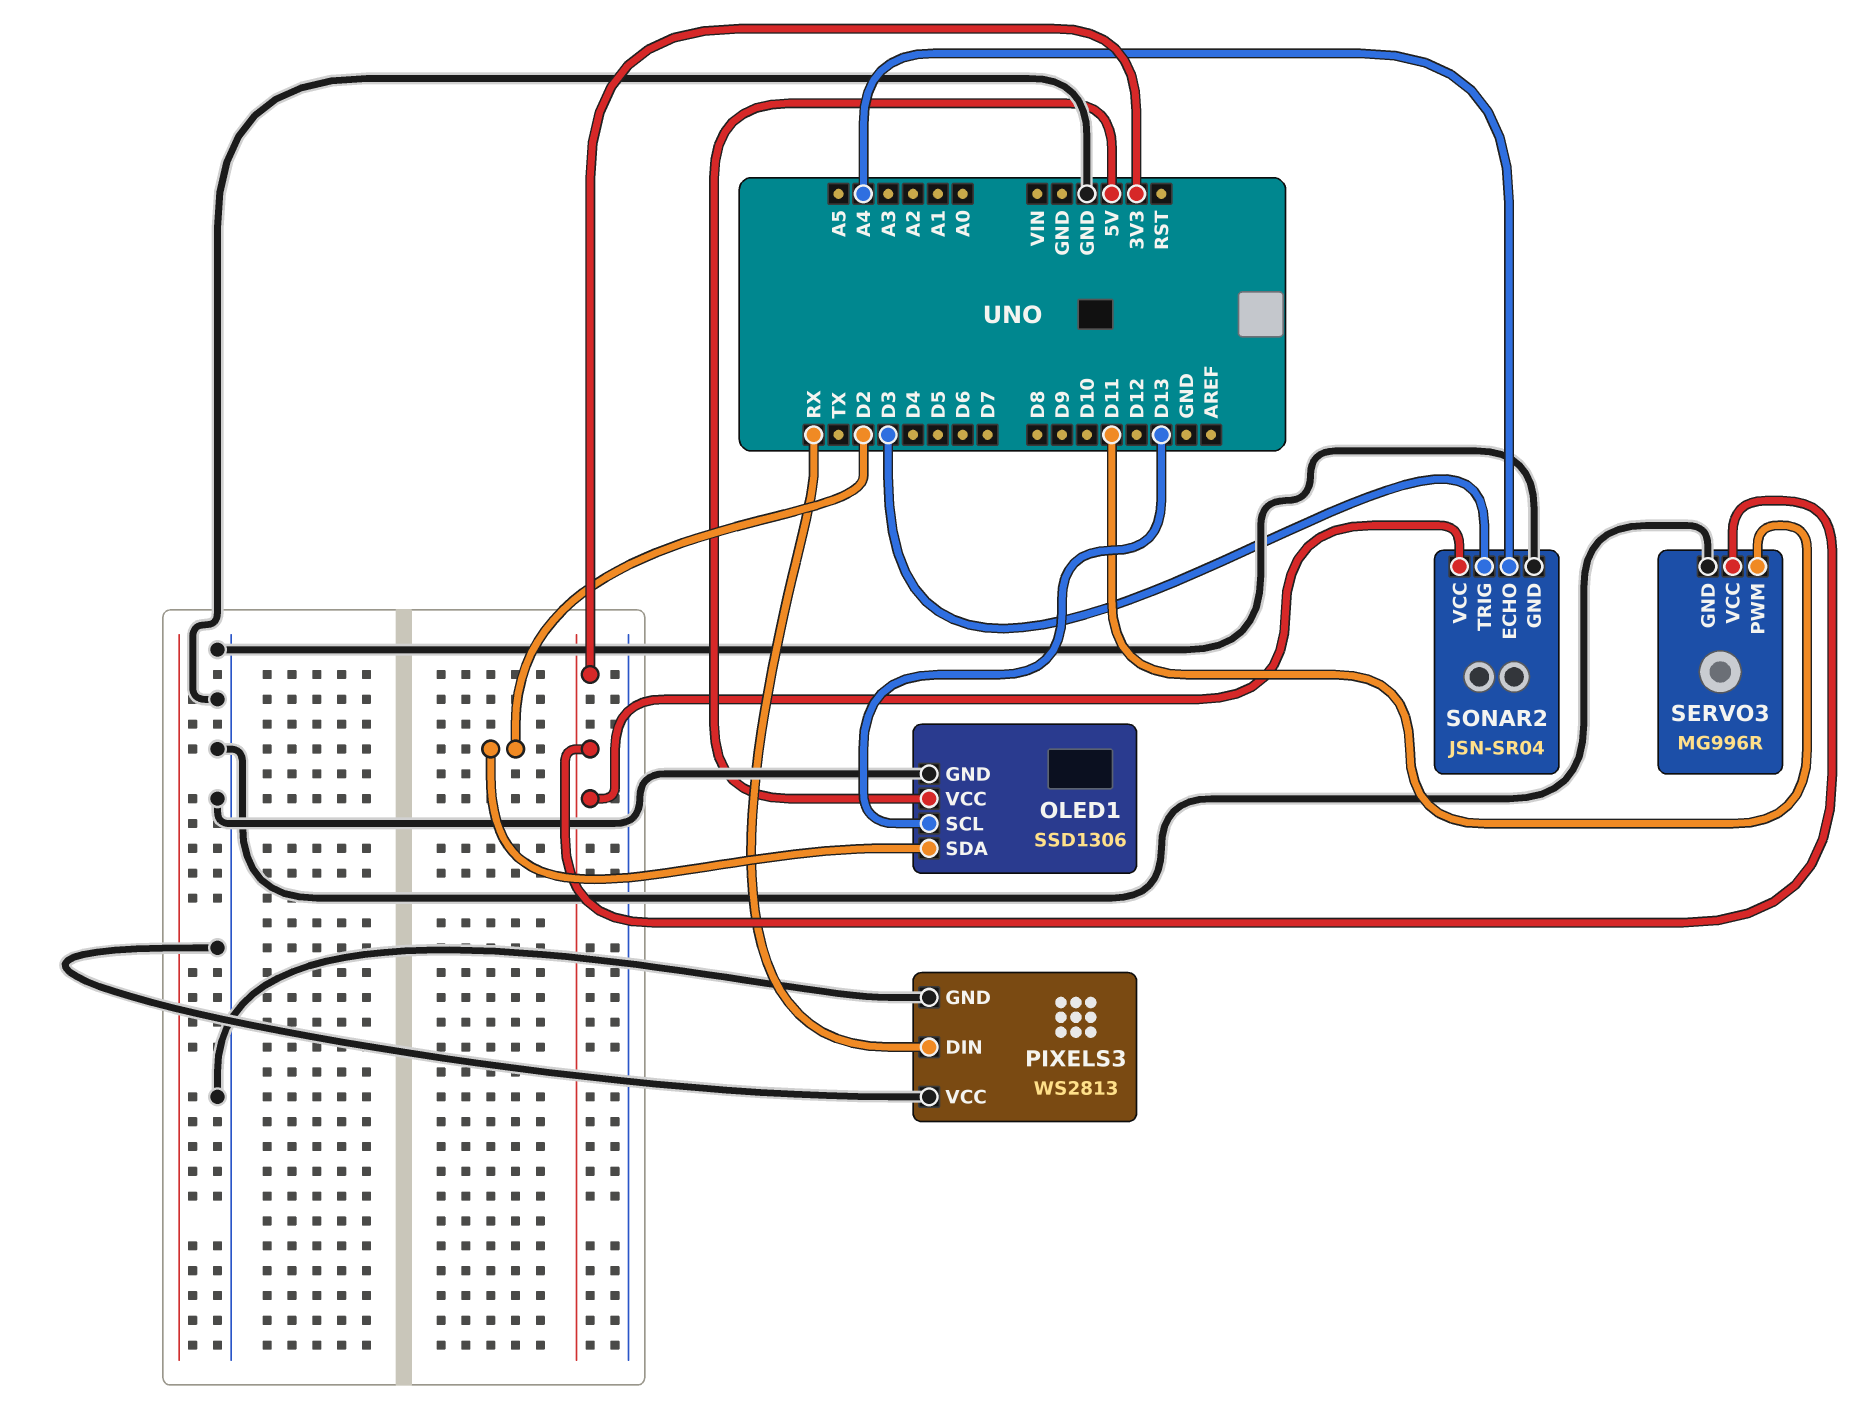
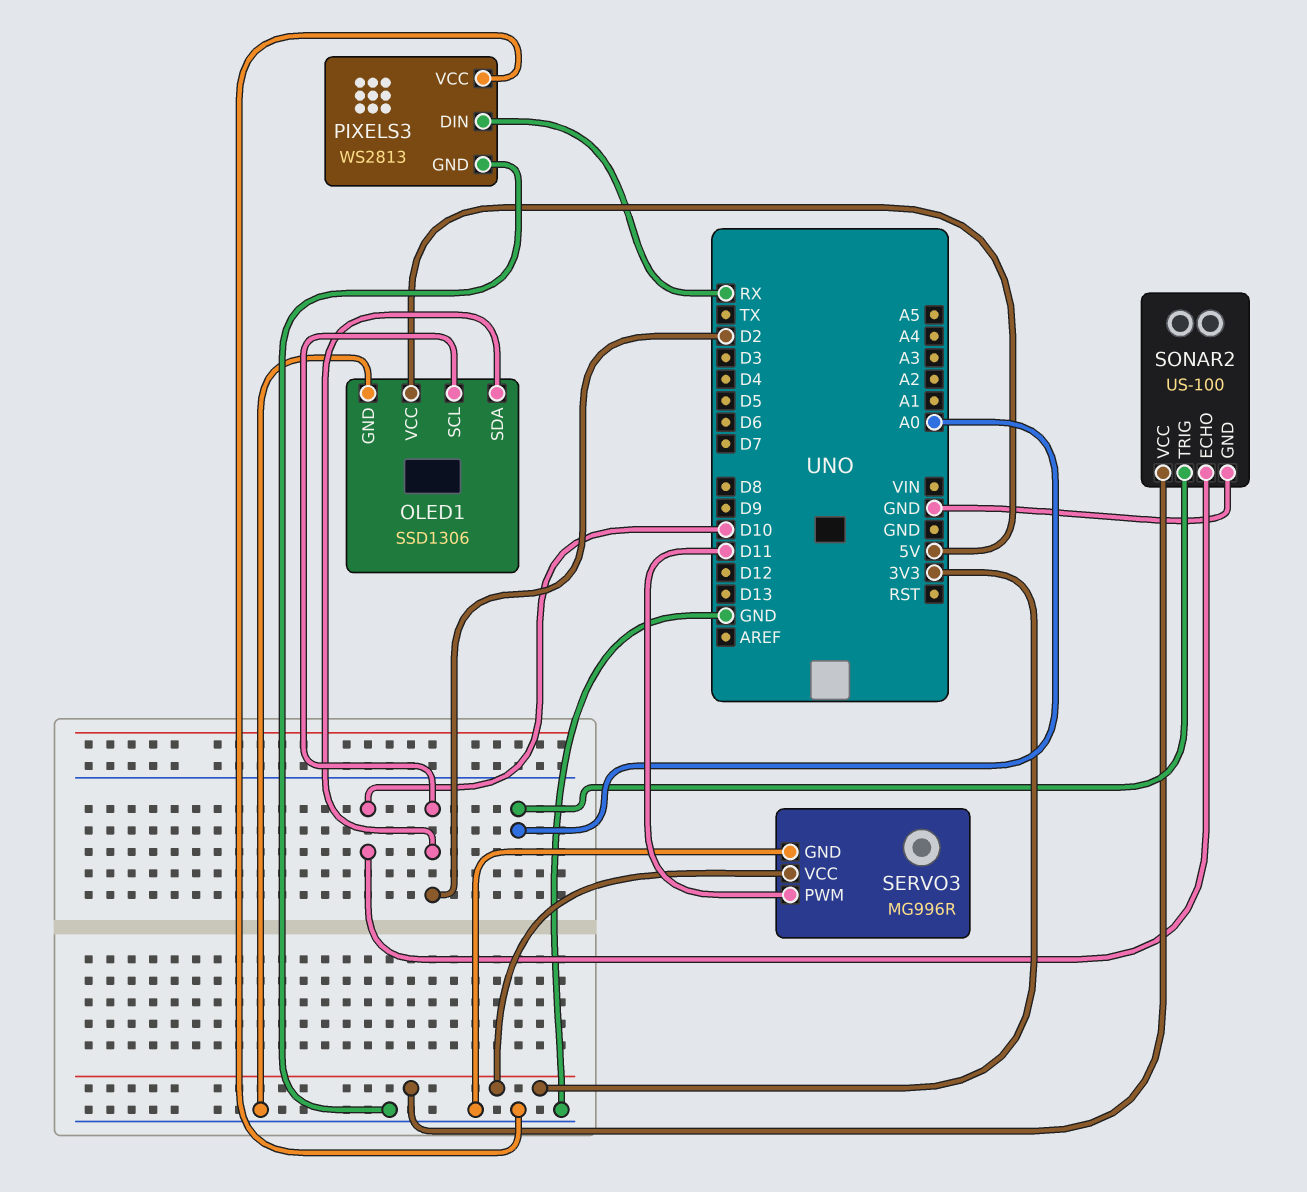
OLED1 pin SCL: D13 -> D2
SONAR2: JSN-SR04 -> US-100
SONAR2 pin ECHO: A4 -> D10
SONAR2 pin TRIG: D3 -> A0

